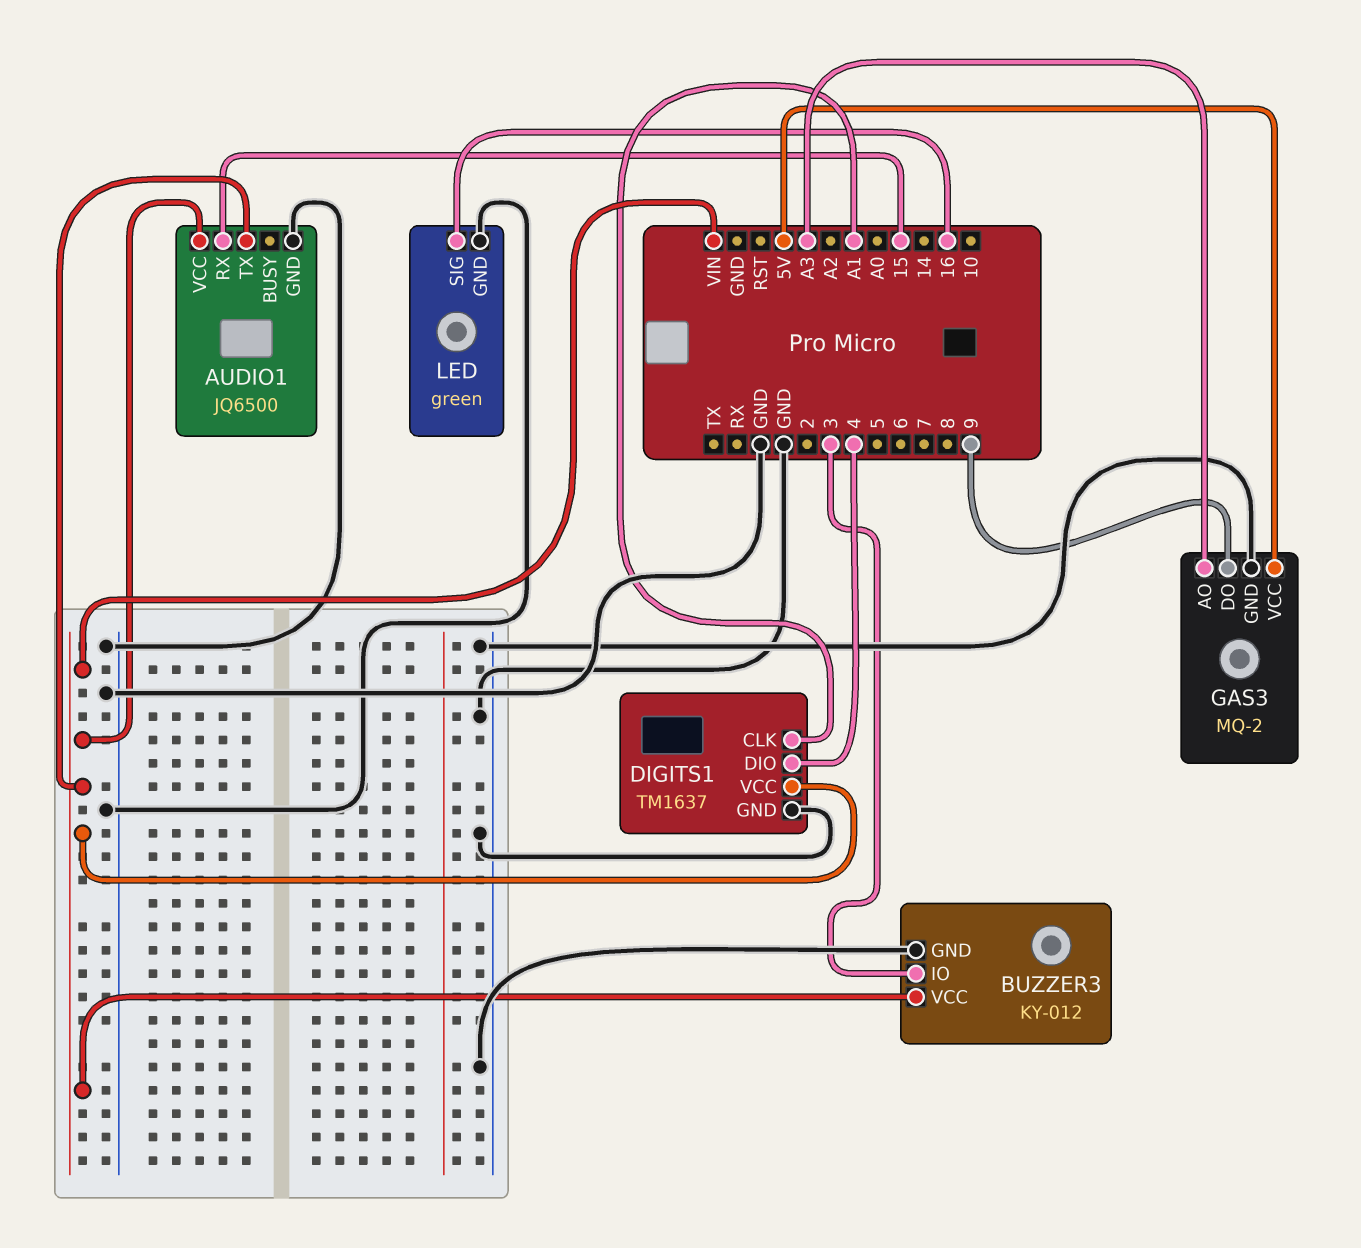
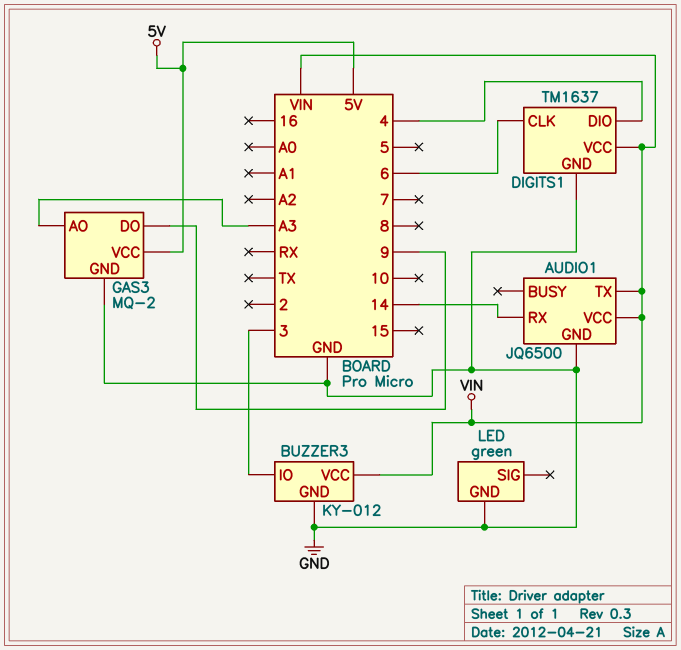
AUDIO1 pin RX: 15 -> 14
DIGITS1 pin CLK: A1 -> 6
LED pin SIG: 16 -> none

